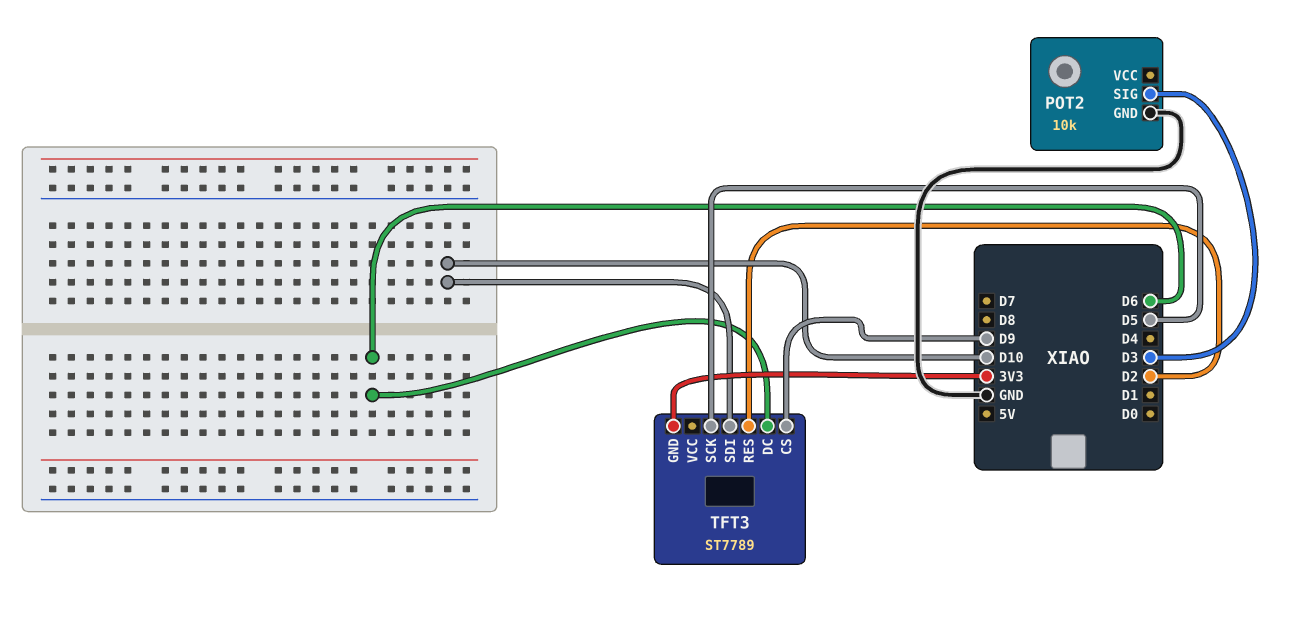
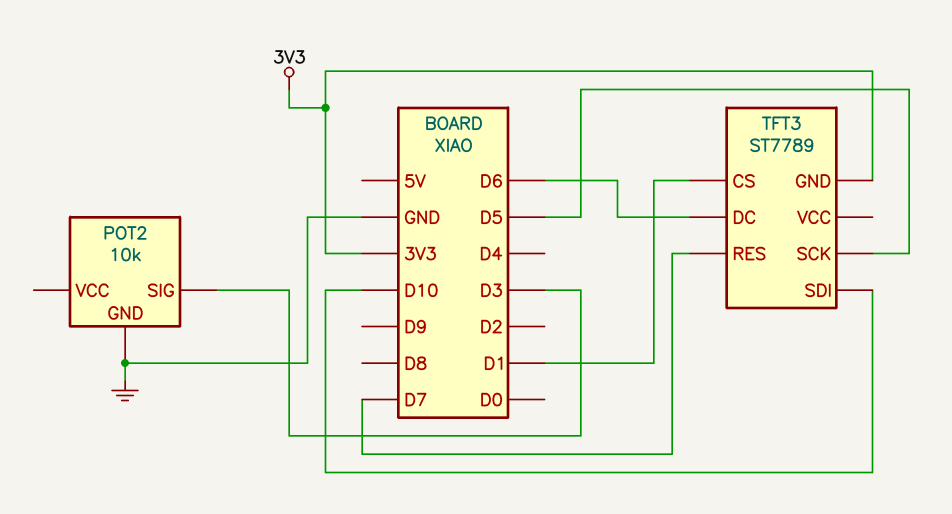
TFT3 pin CS: D9 -> D1
TFT3 pin RES: D2 -> D7

